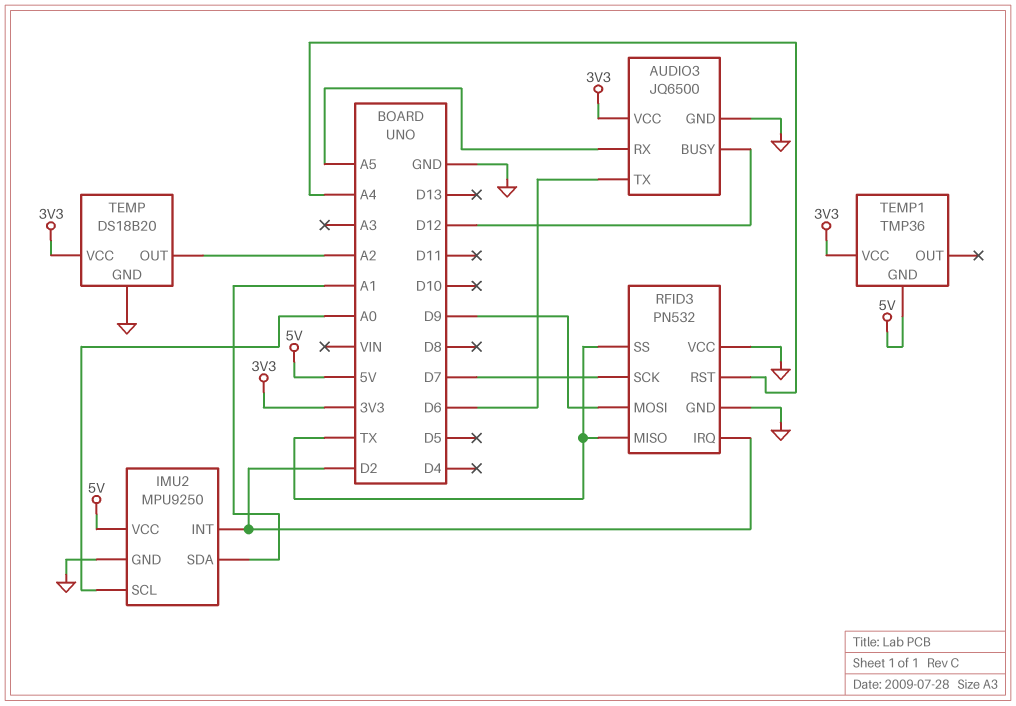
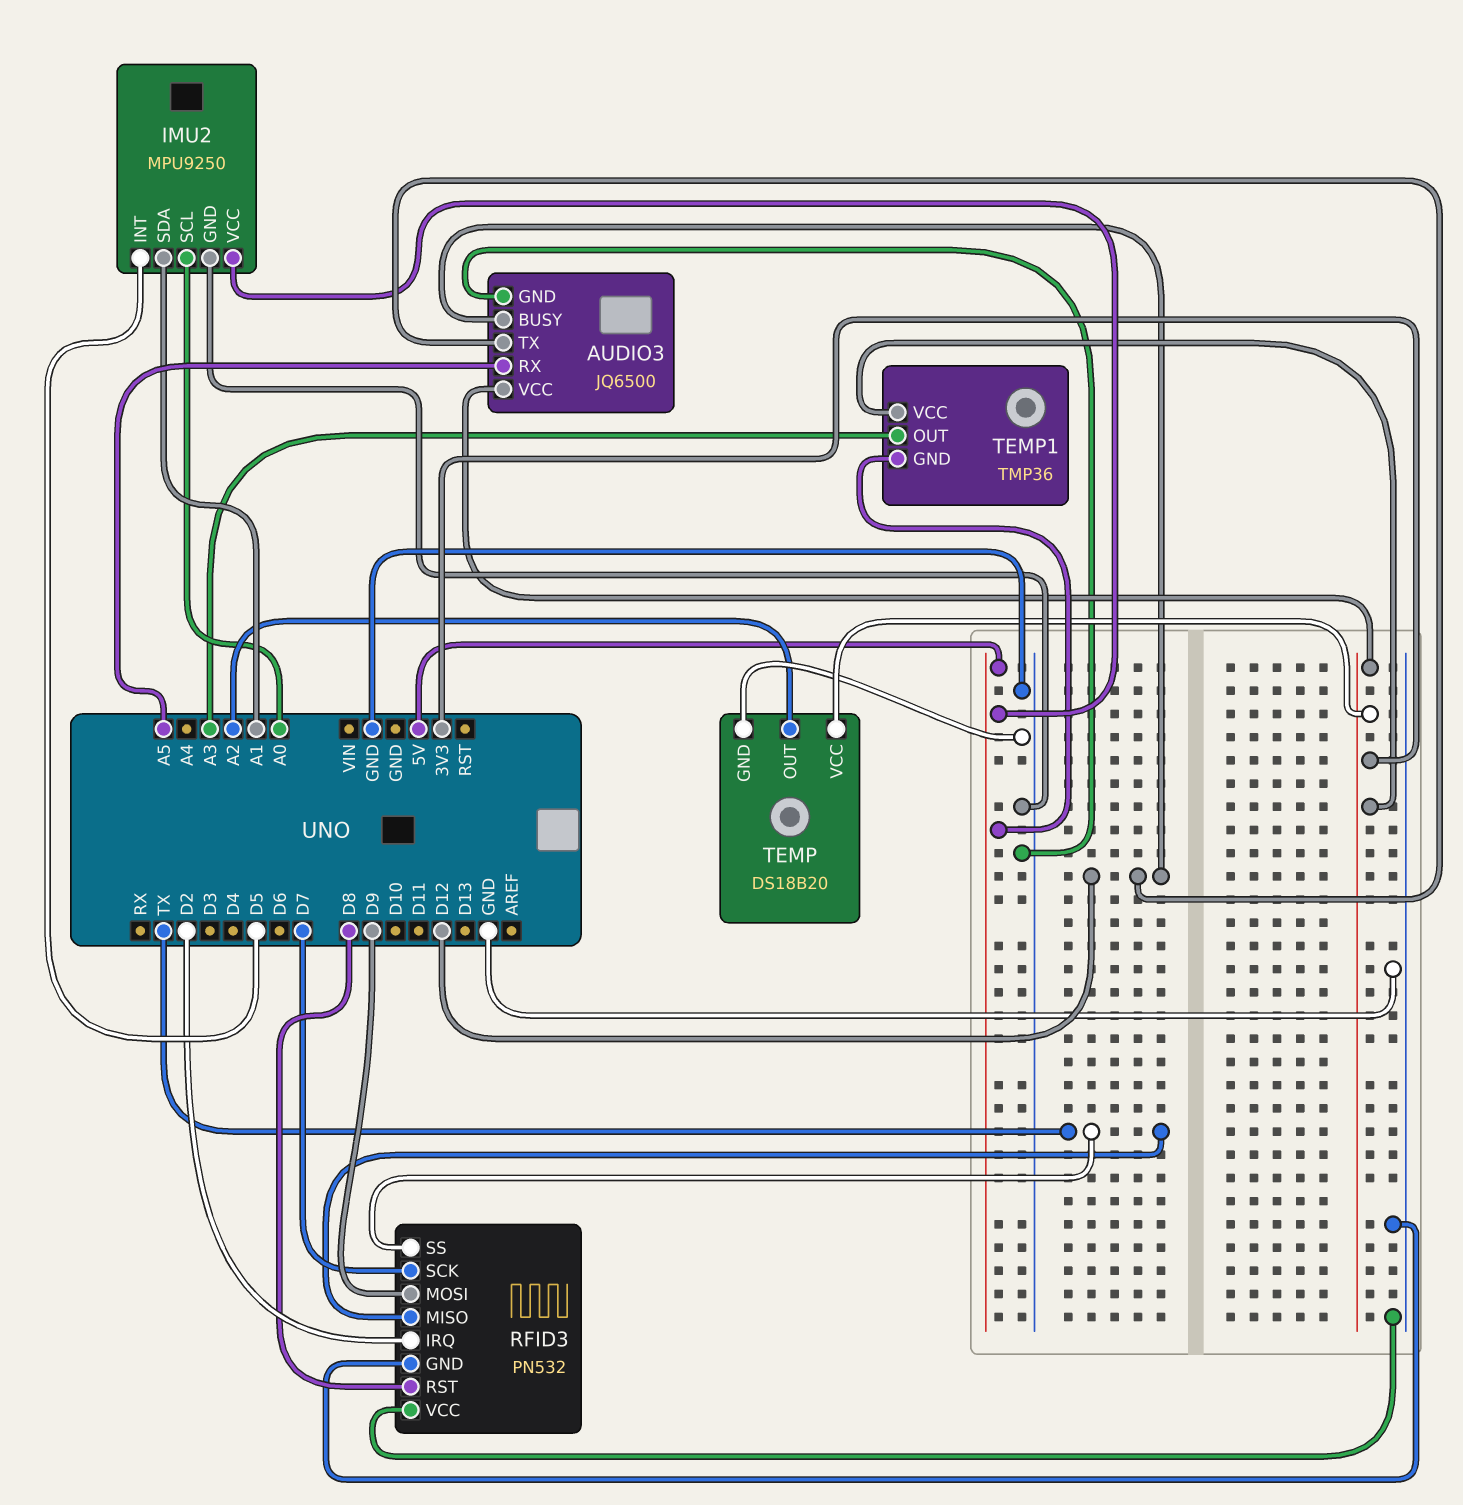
AUDIO3 pin TX: D6 -> D12
IMU2 pin INT: D2 -> D5
RFID3 pin RST: A4 -> D8
TEMP1 pin OUT: none -> A3

